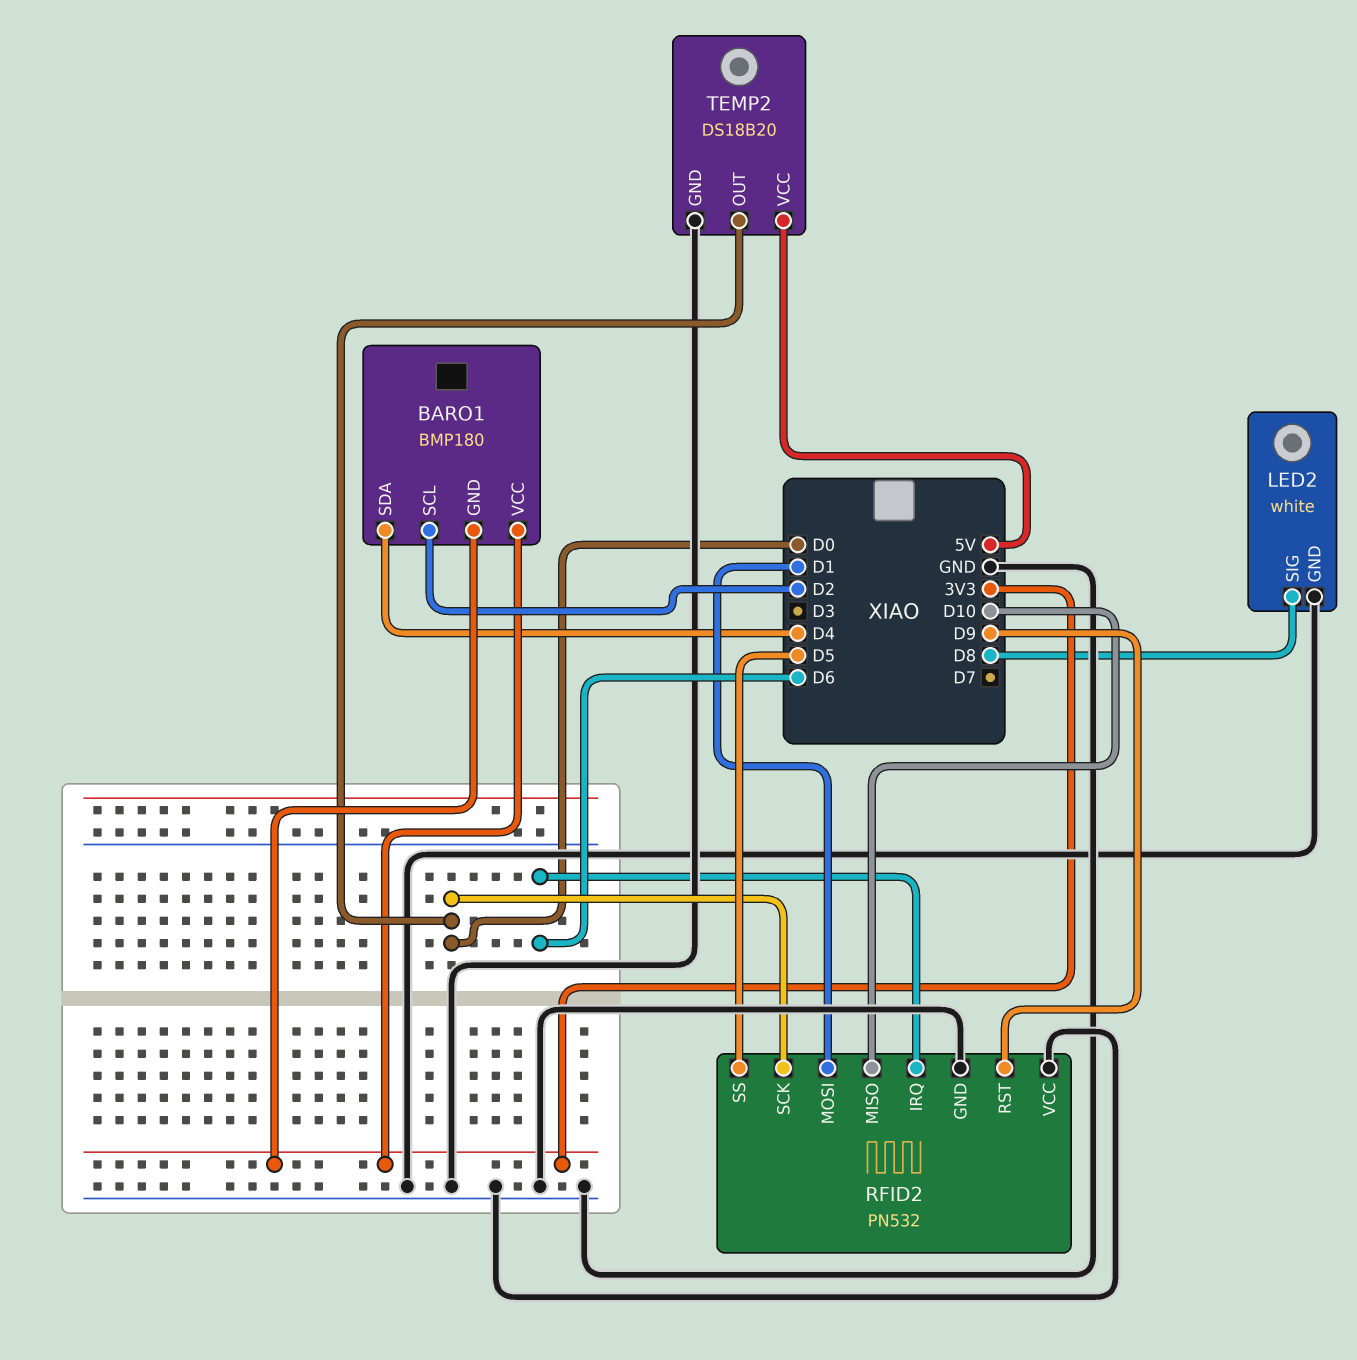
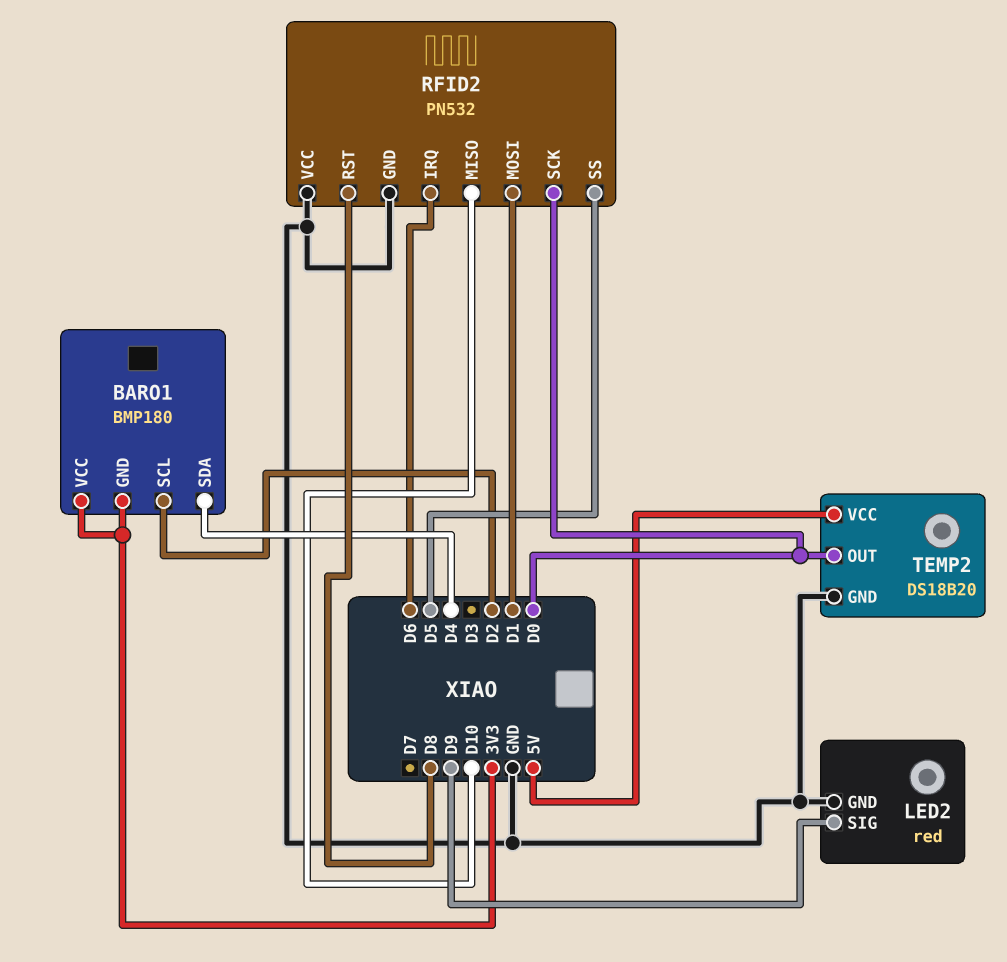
LED2: white -> red
LED2 pin SIG: D8 -> D9
RFID2 pin RST: D9 -> D8

